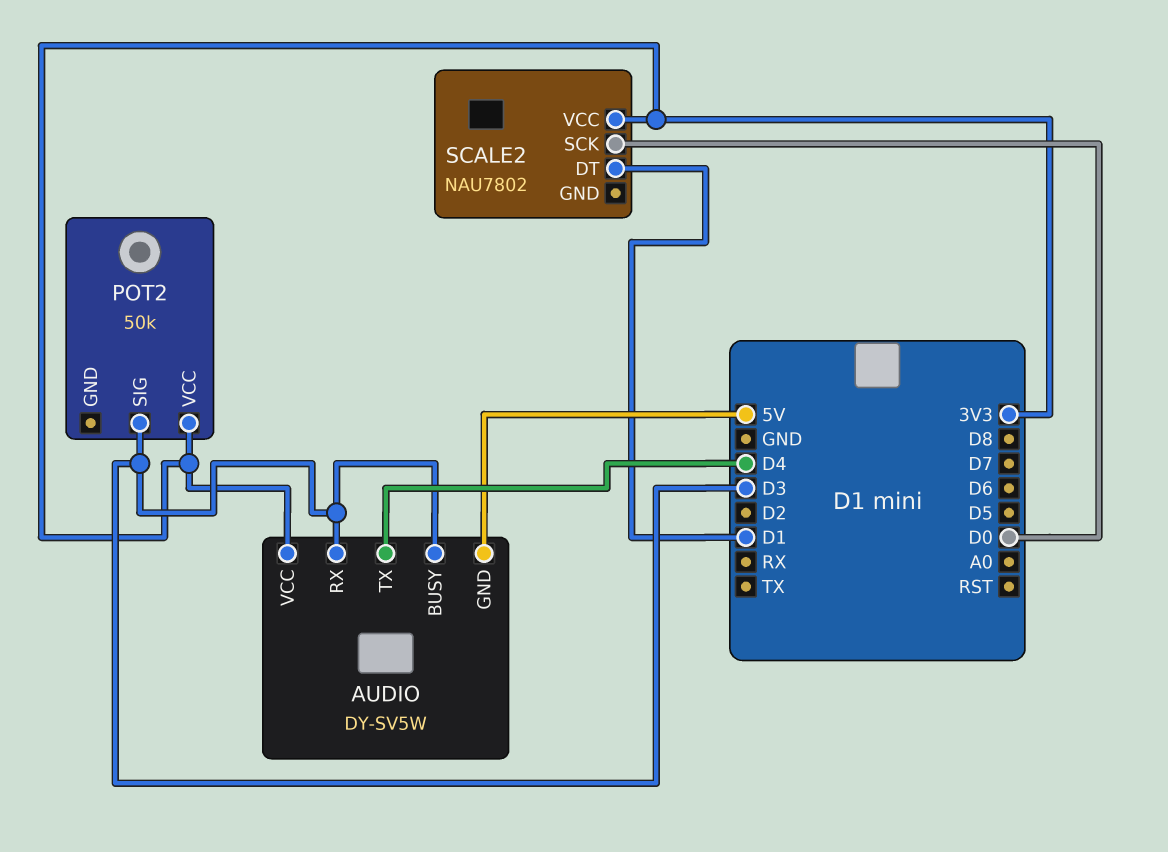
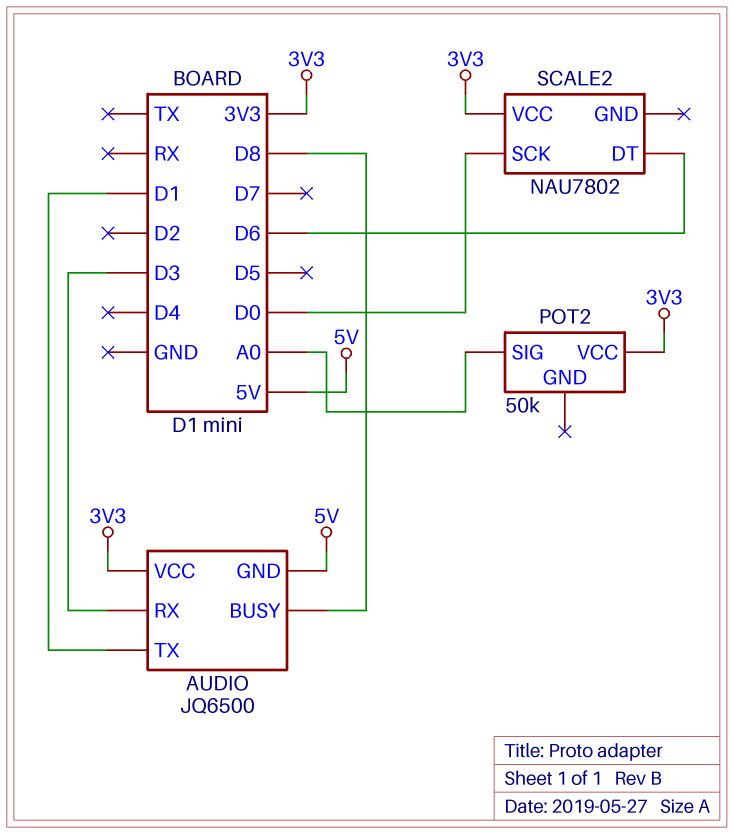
AUDIO: DY-SV5W -> JQ6500
AUDIO pin BUSY: D3 -> D8
AUDIO pin TX: D4 -> D1
POT2 pin SIG: D3 -> A0
SCALE2 pin DT: D1 -> D6

